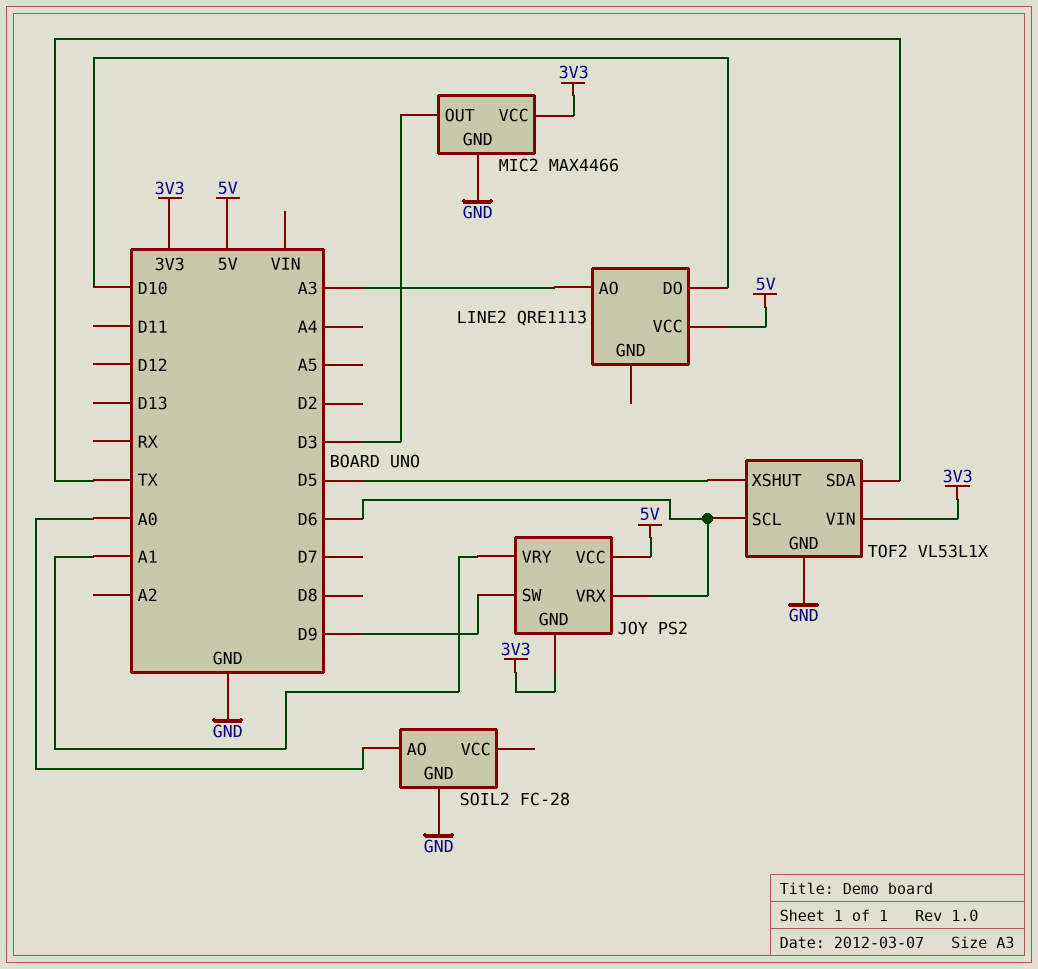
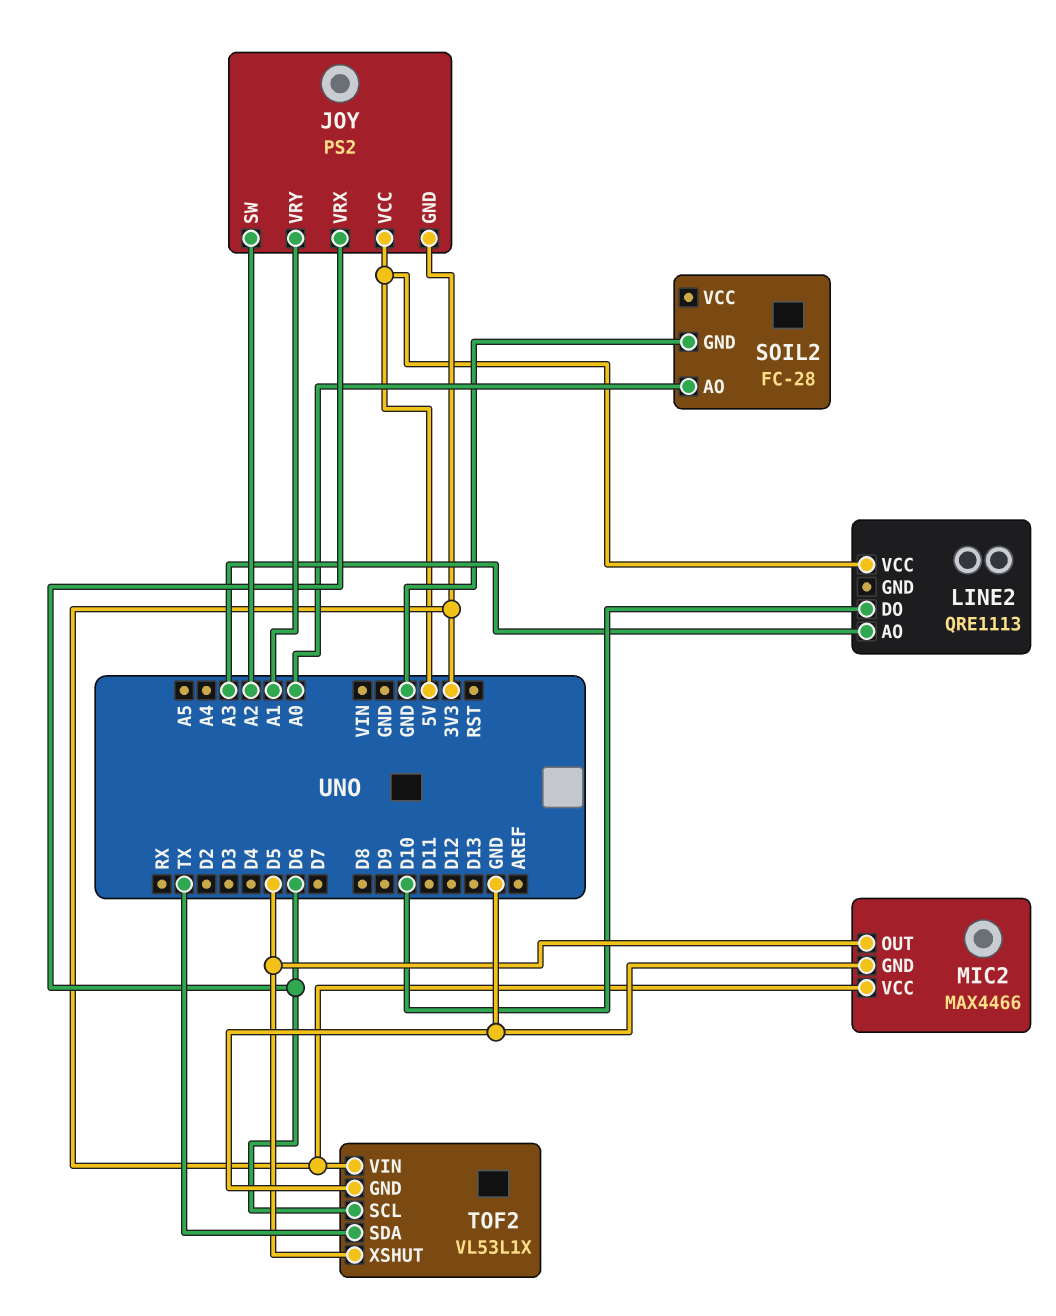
JOY pin SW: D9 -> A2
MIC2 pin OUT: D3 -> D5

